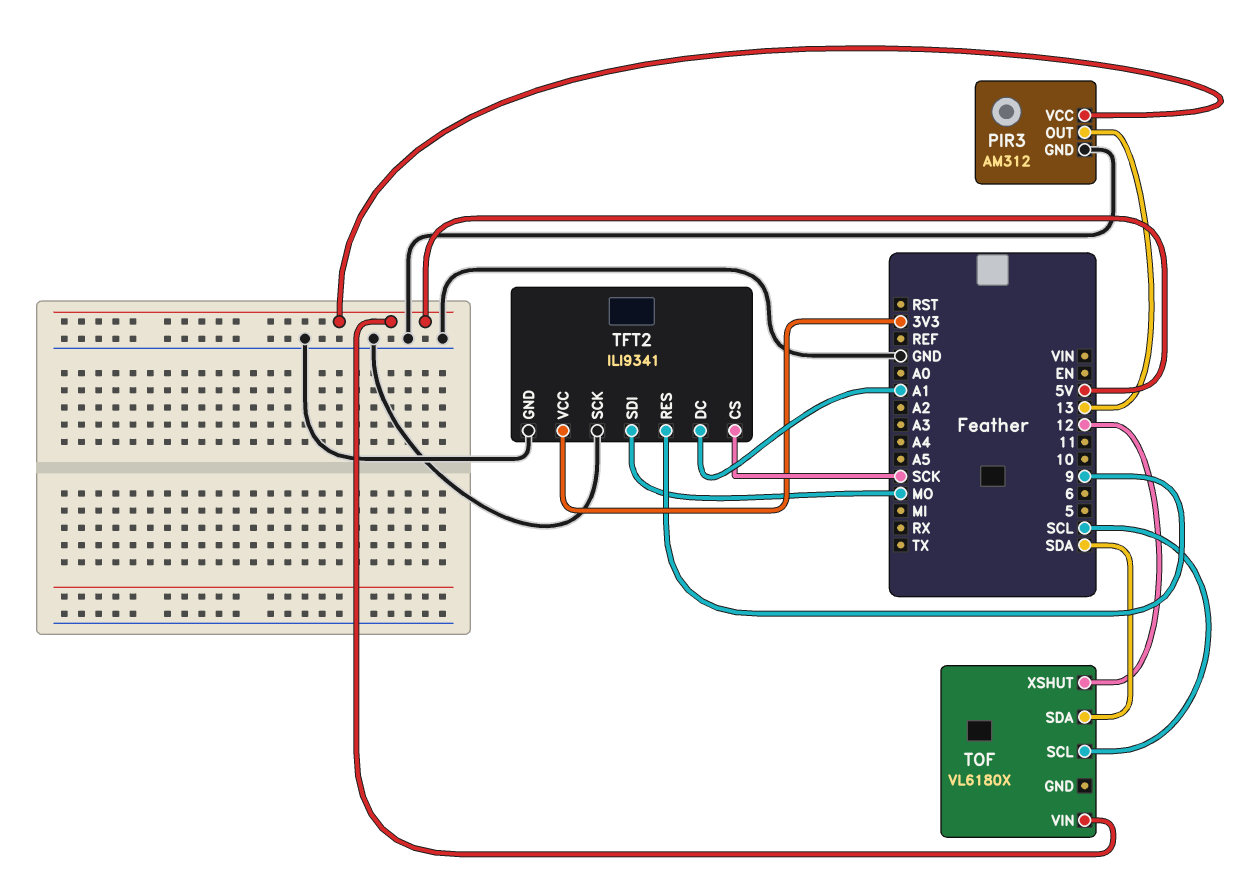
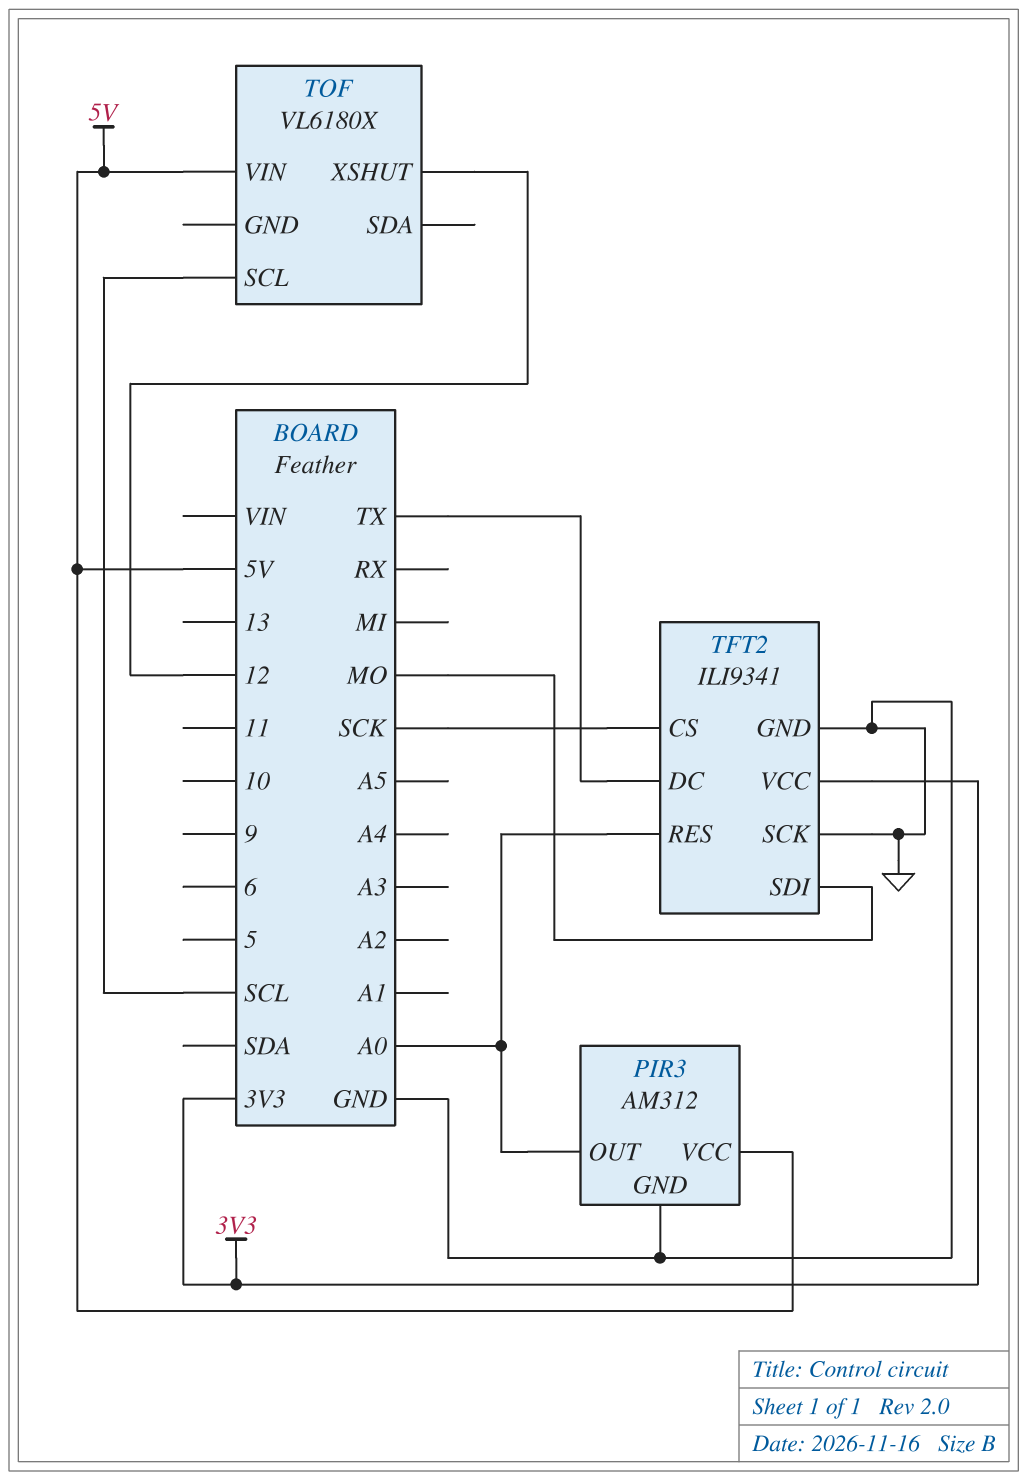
PIR3 pin OUT: 13 -> A0
TFT2 pin DC: A1 -> TX
TFT2 pin RES: 9 -> A0
TOF pin SDA: SDA -> none

